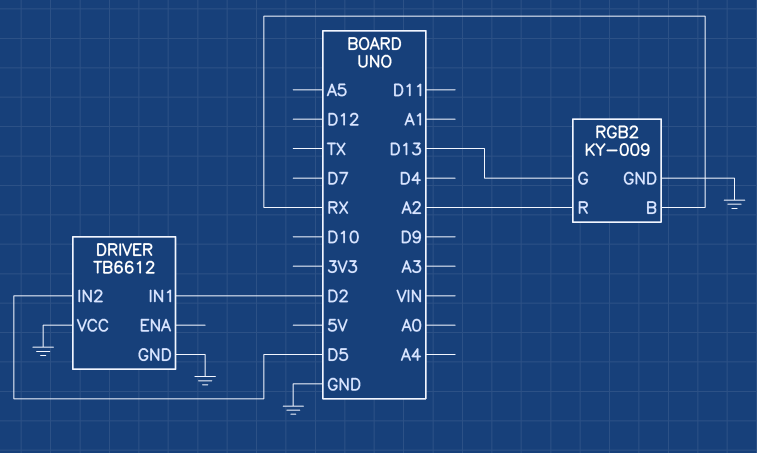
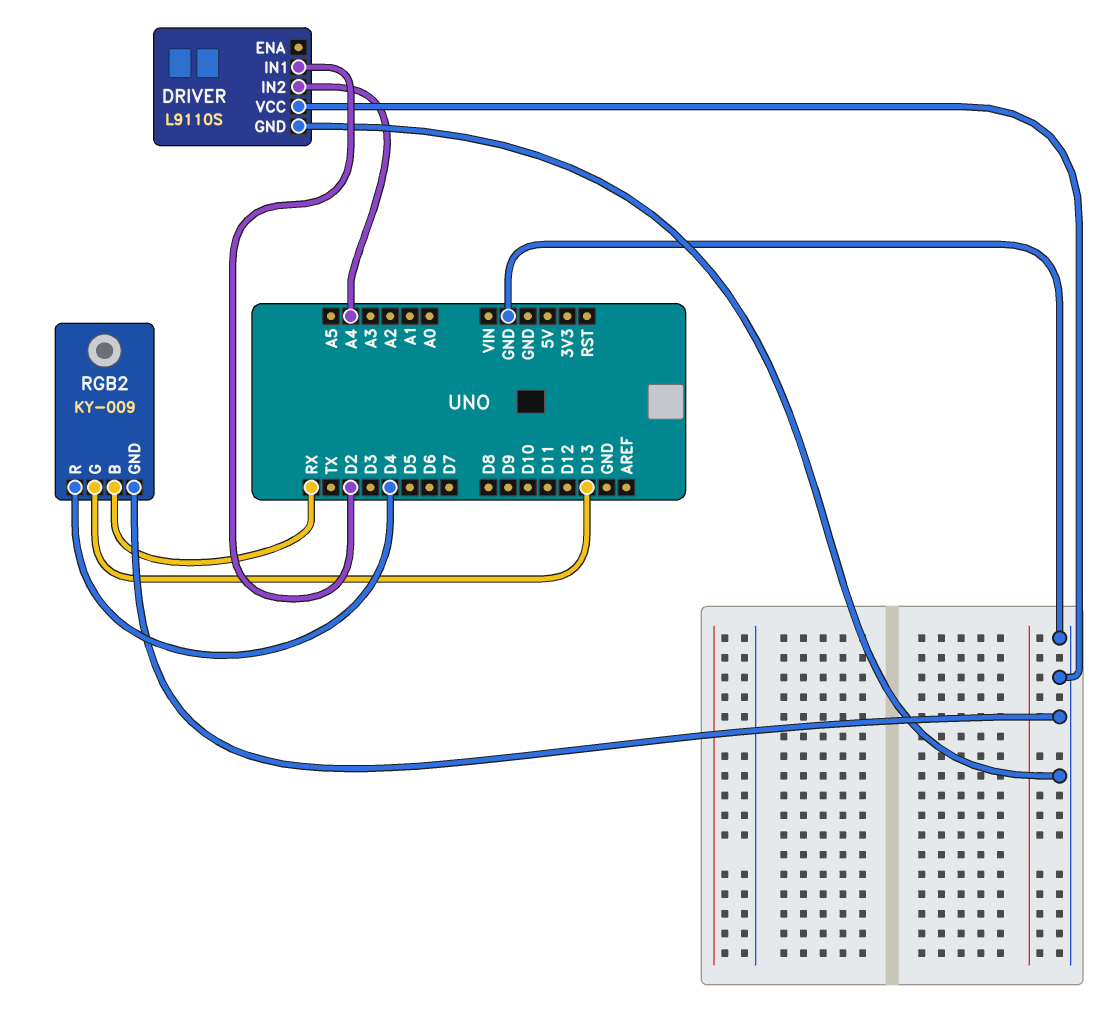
DRIVER: TB6612 -> L9110S
DRIVER pin IN2: D5 -> A4
RGB2 pin R: A2 -> D4

